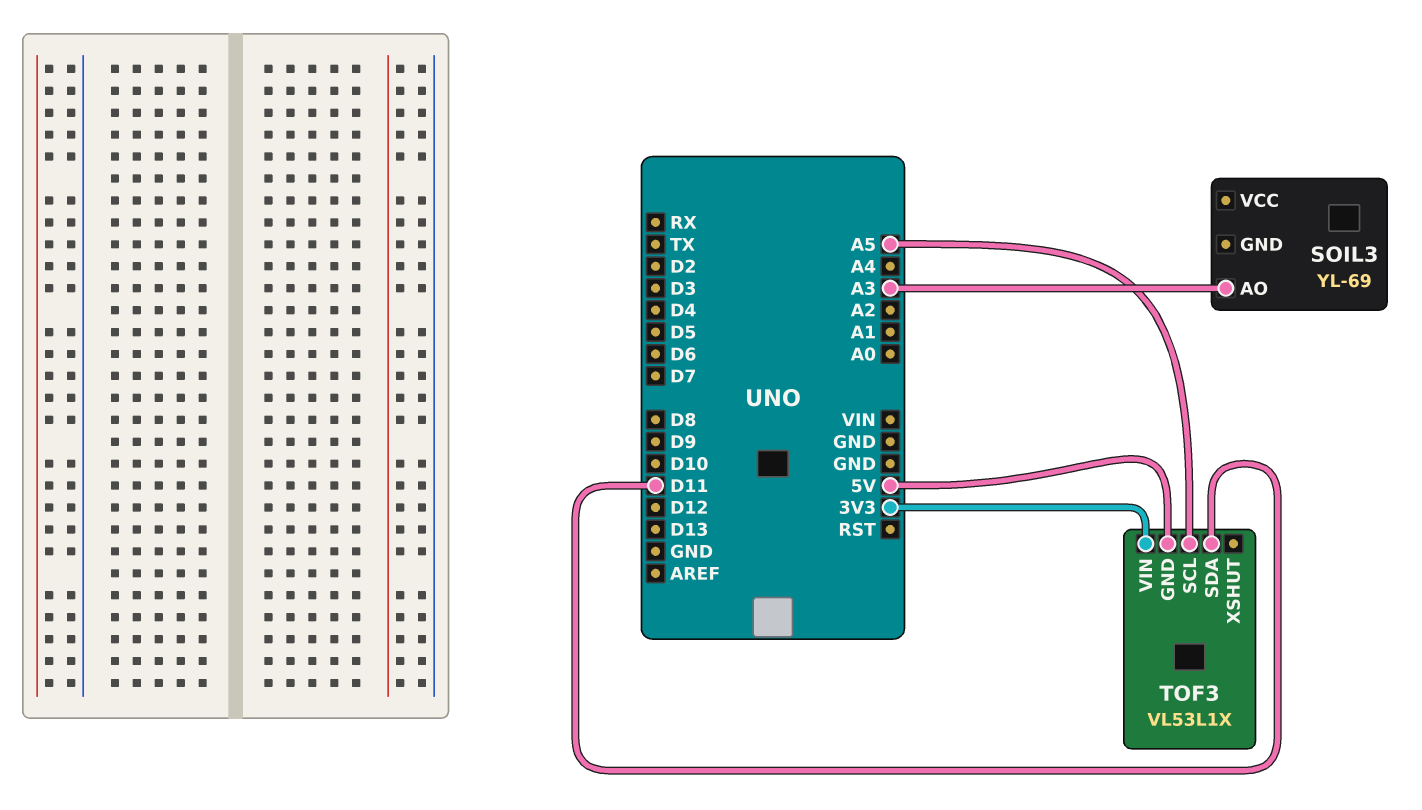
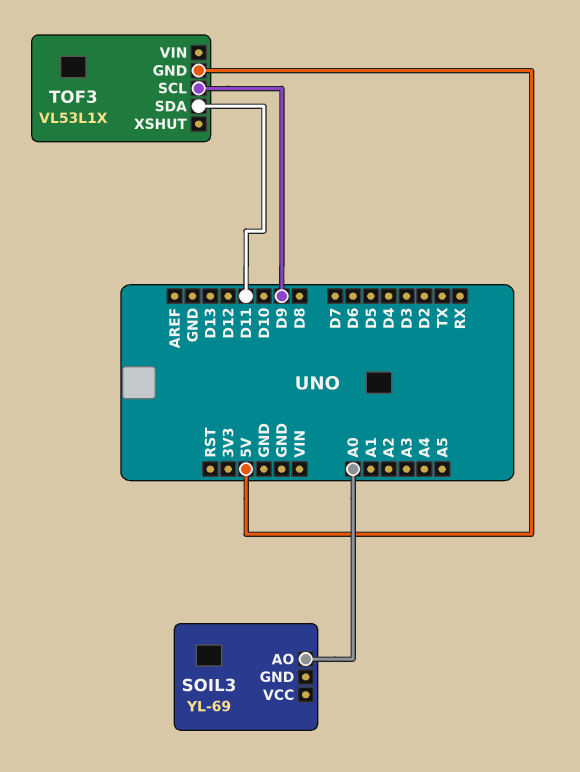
SOIL3 pin AO: A3 -> A0
TOF3 pin SCL: A5 -> D9
TOF3 pin VIN: 3V3 -> none

